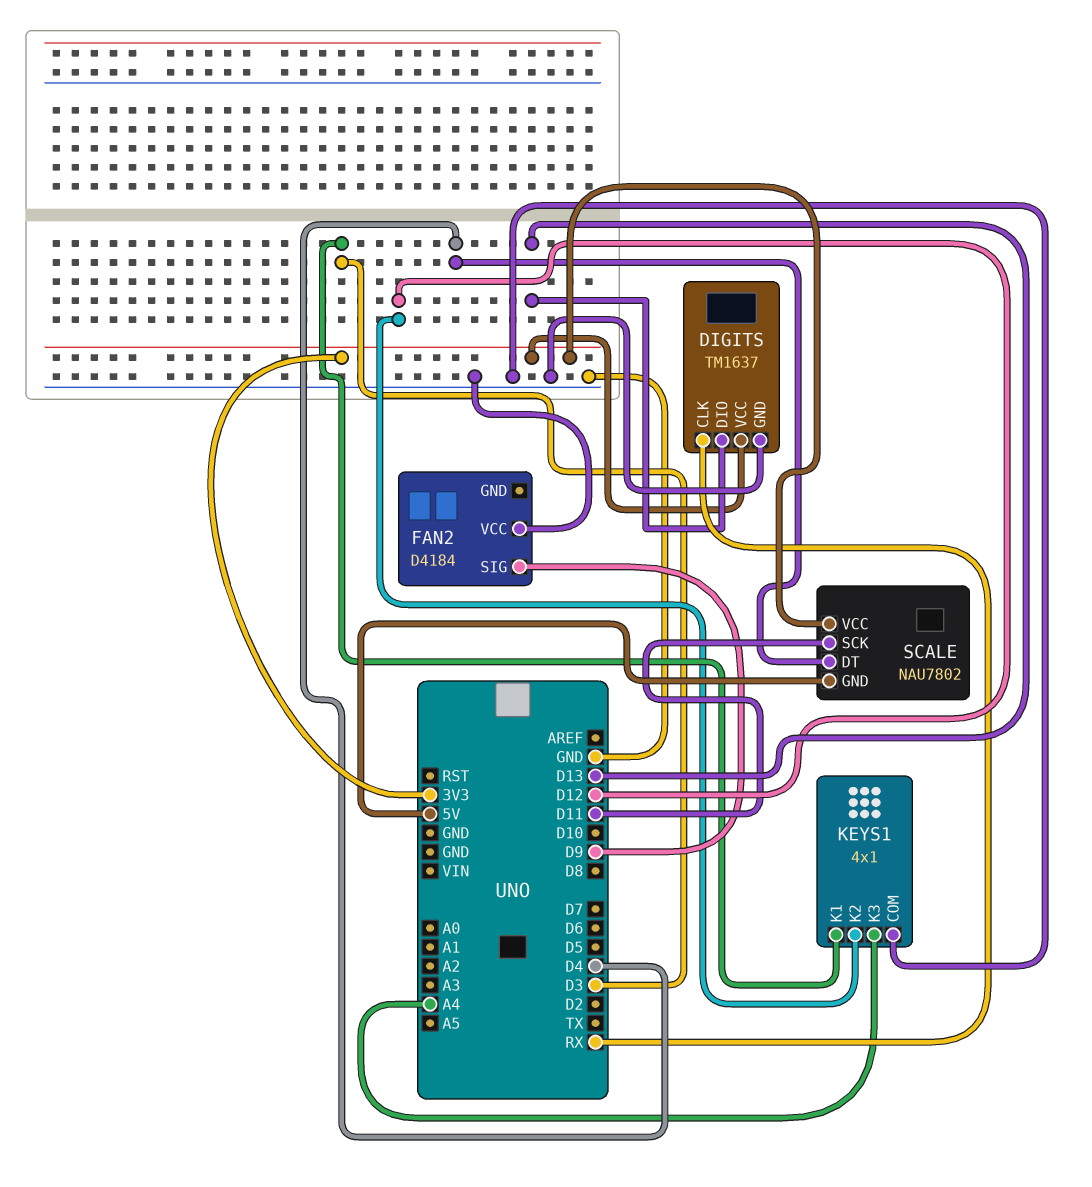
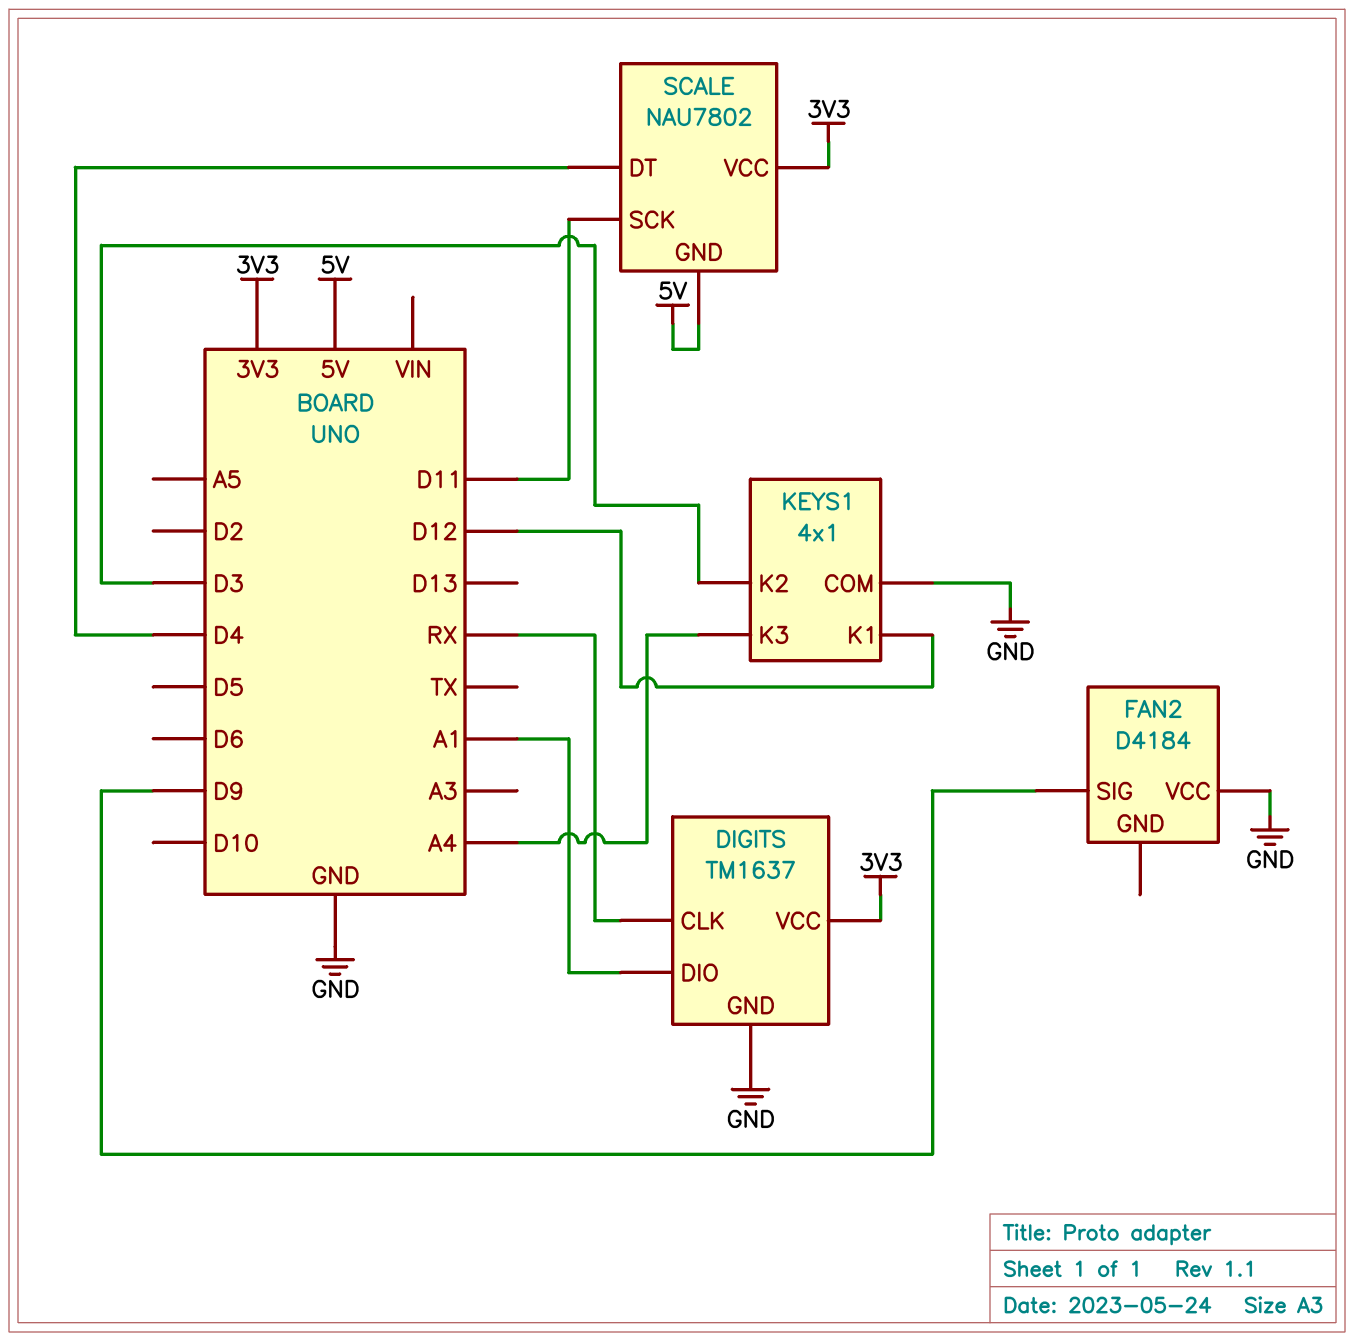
DIGITS pin DIO: D13 -> A1
KEYS1 pin K1: D3 -> D12
KEYS1 pin K2: D12 -> D3

